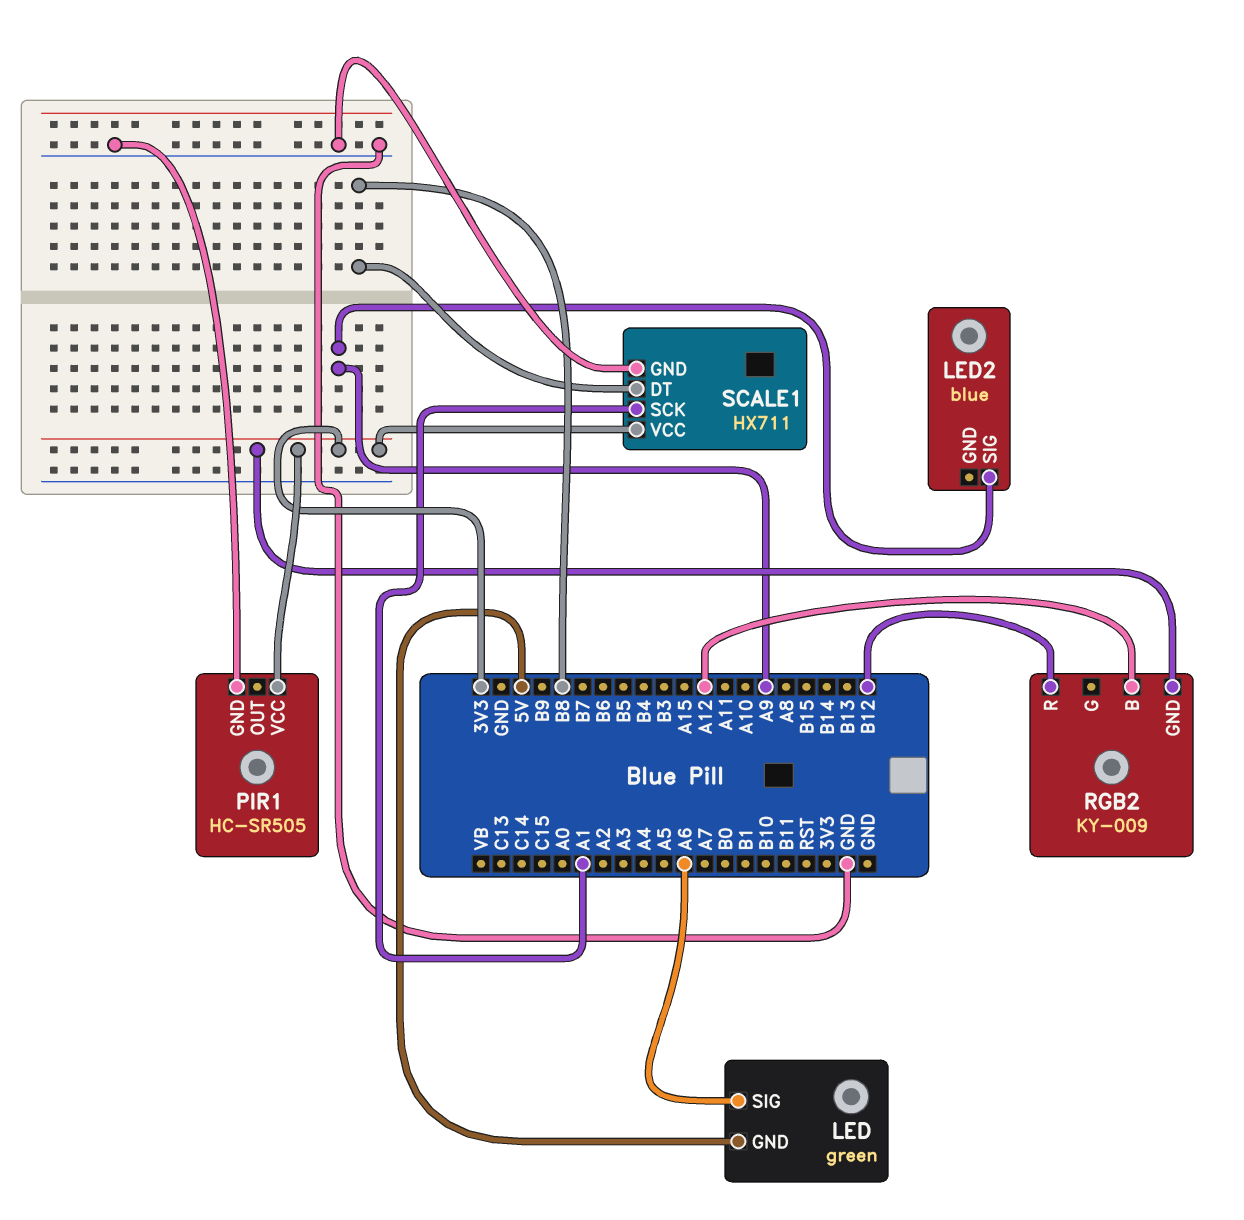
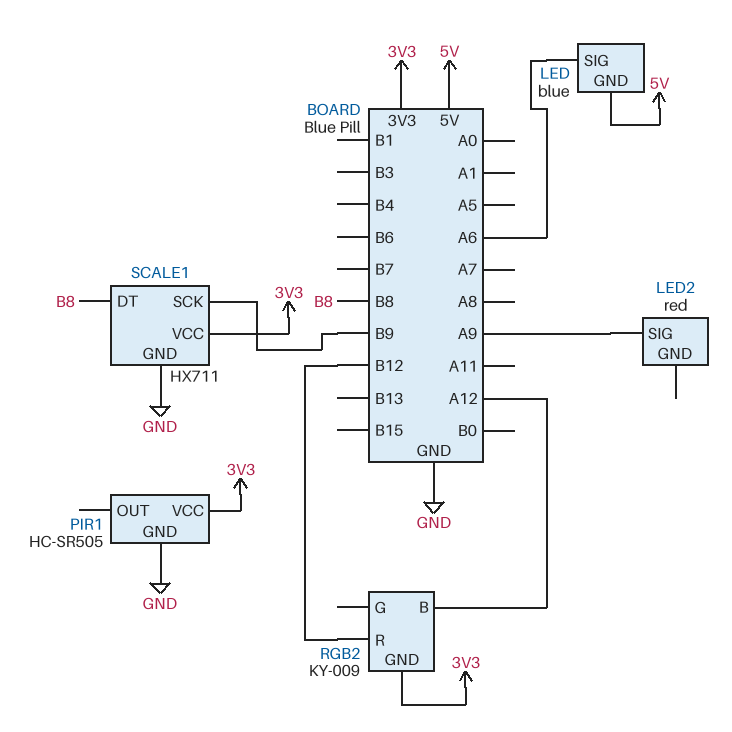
LED: green -> blue
LED2: blue -> red
SCALE1 pin SCK: A1 -> B9

